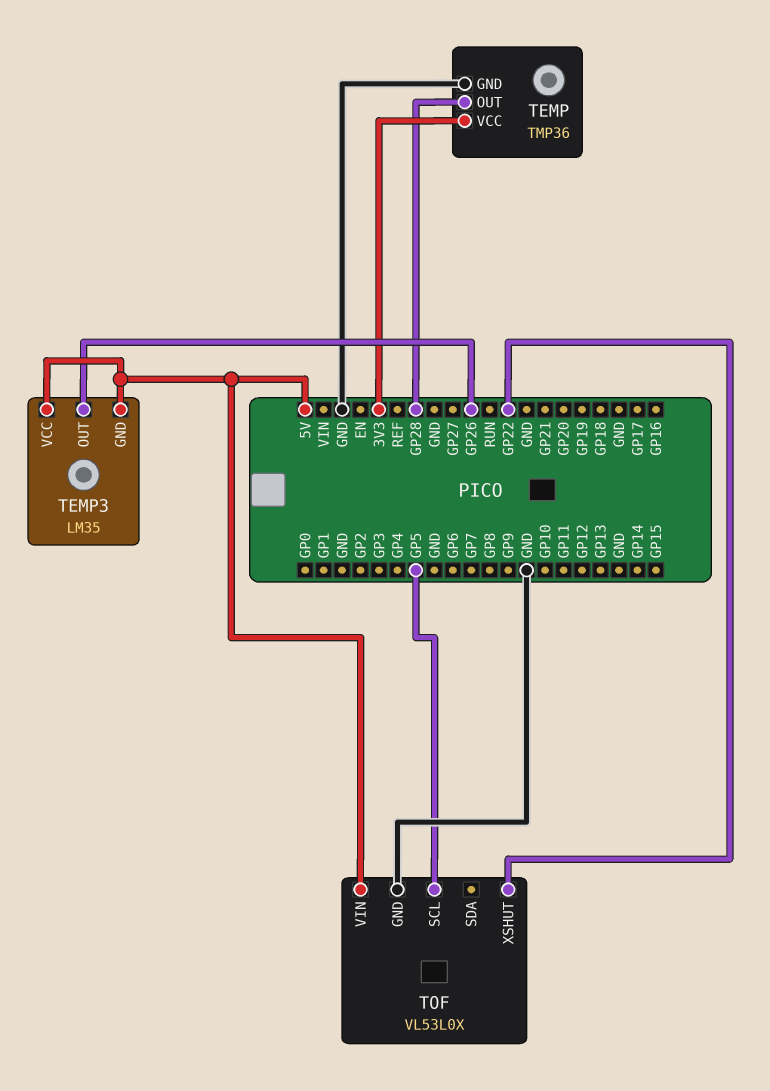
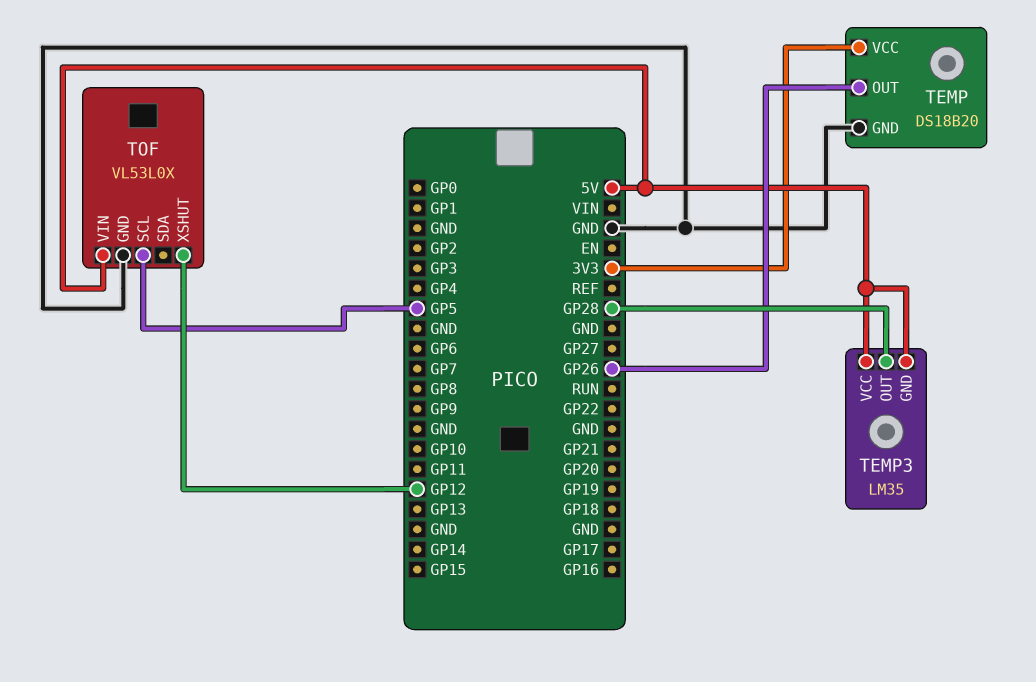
TEMP: TMP36 -> DS18B20
TEMP pin OUT: GP28 -> GP26
TEMP3 pin OUT: GP26 -> GP28
TOF pin XSHUT: GP22 -> GP12

